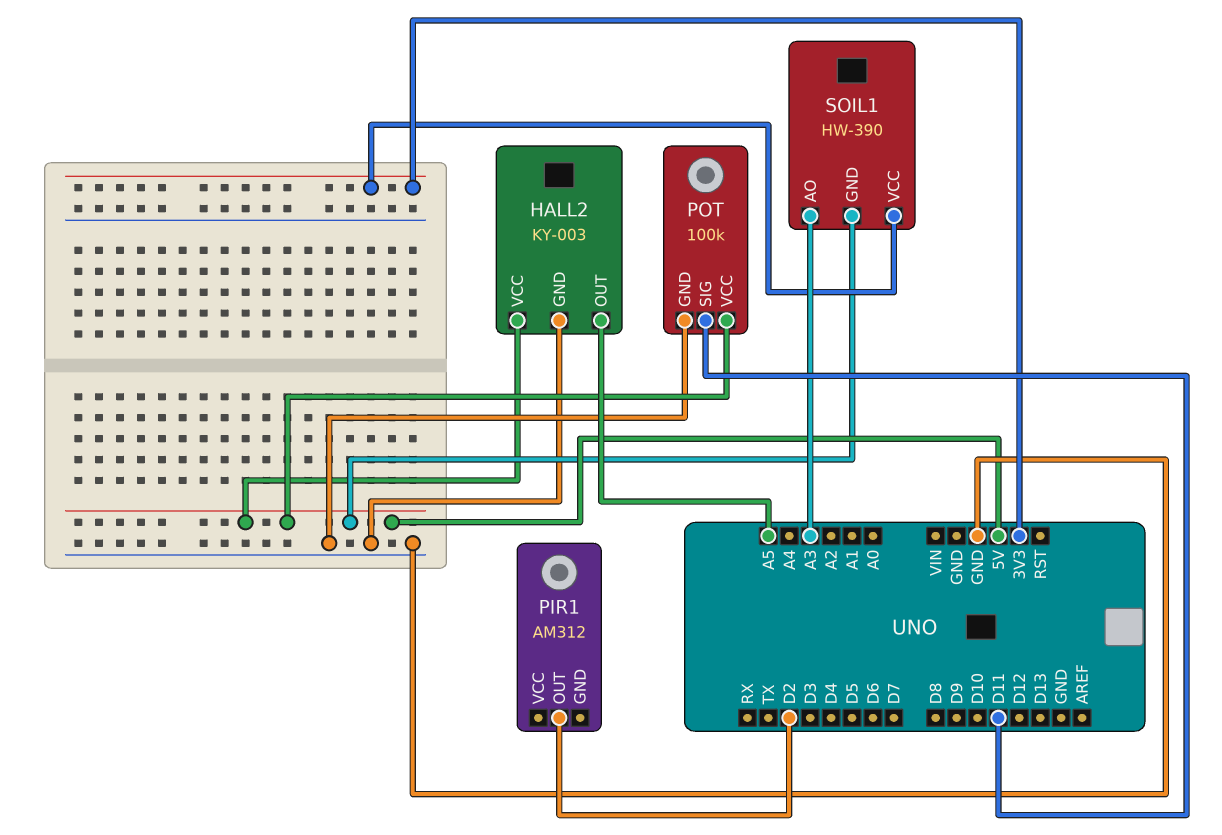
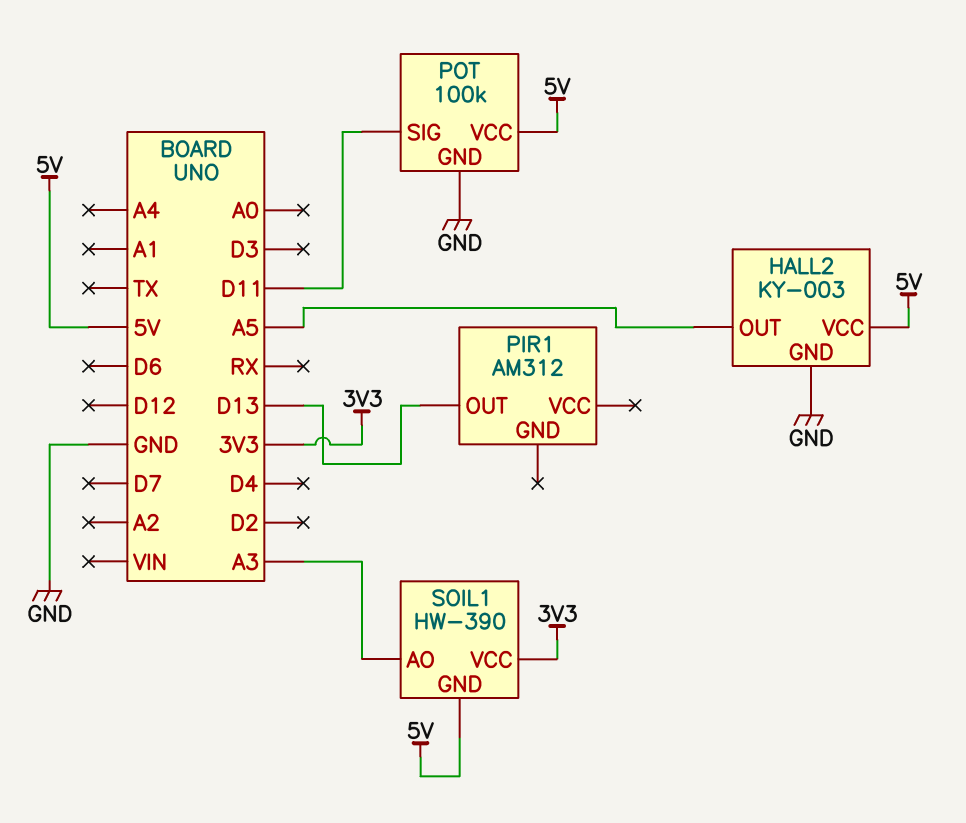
PIR1 pin OUT: D2 -> D13

